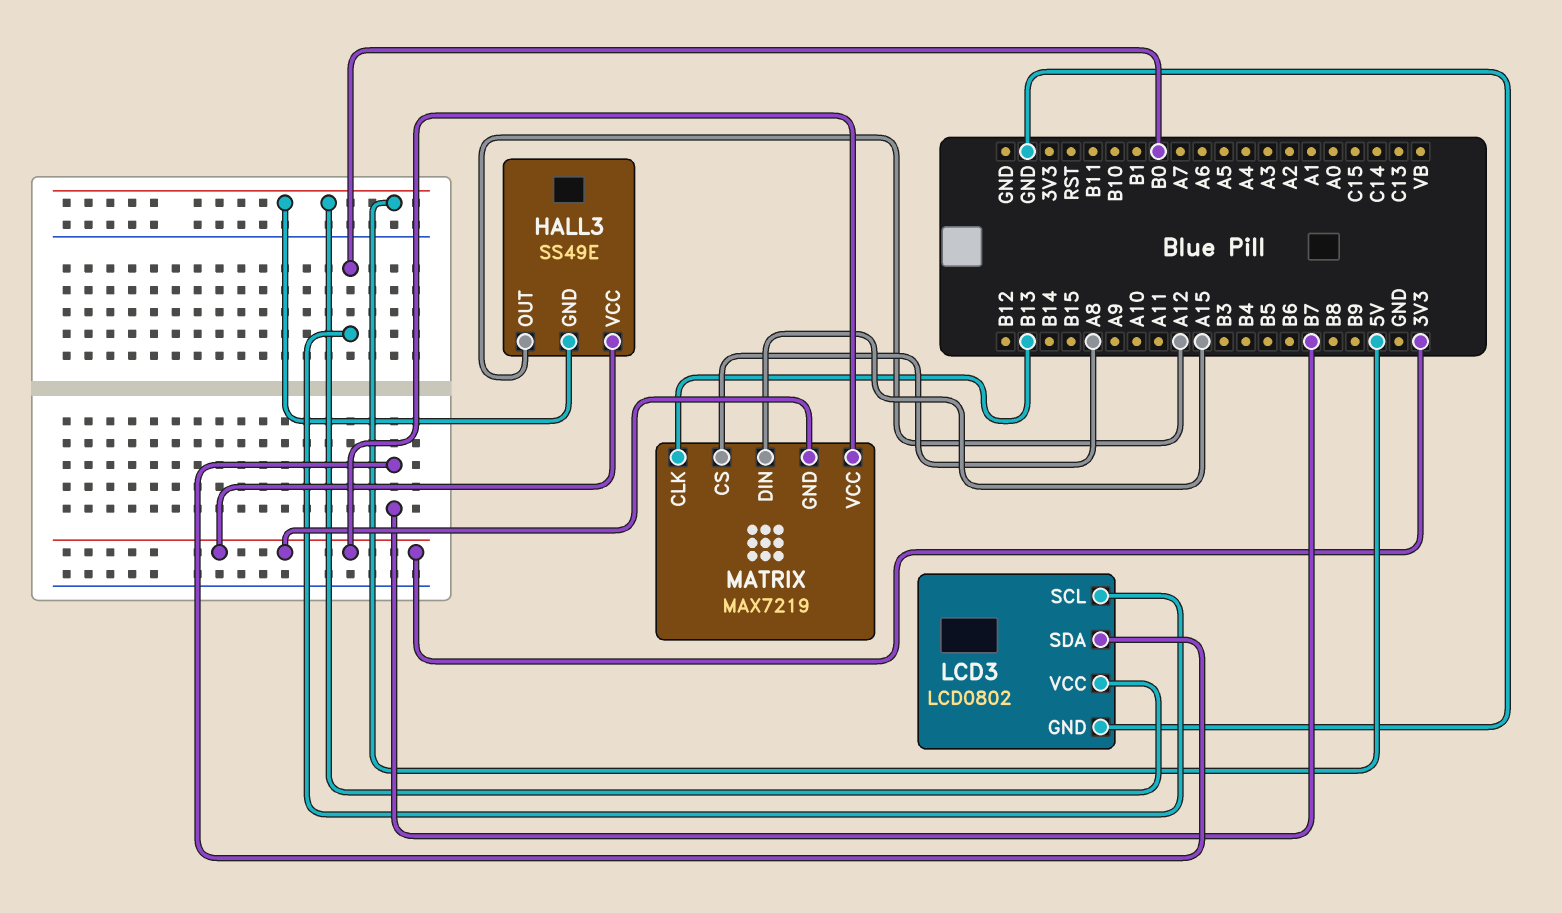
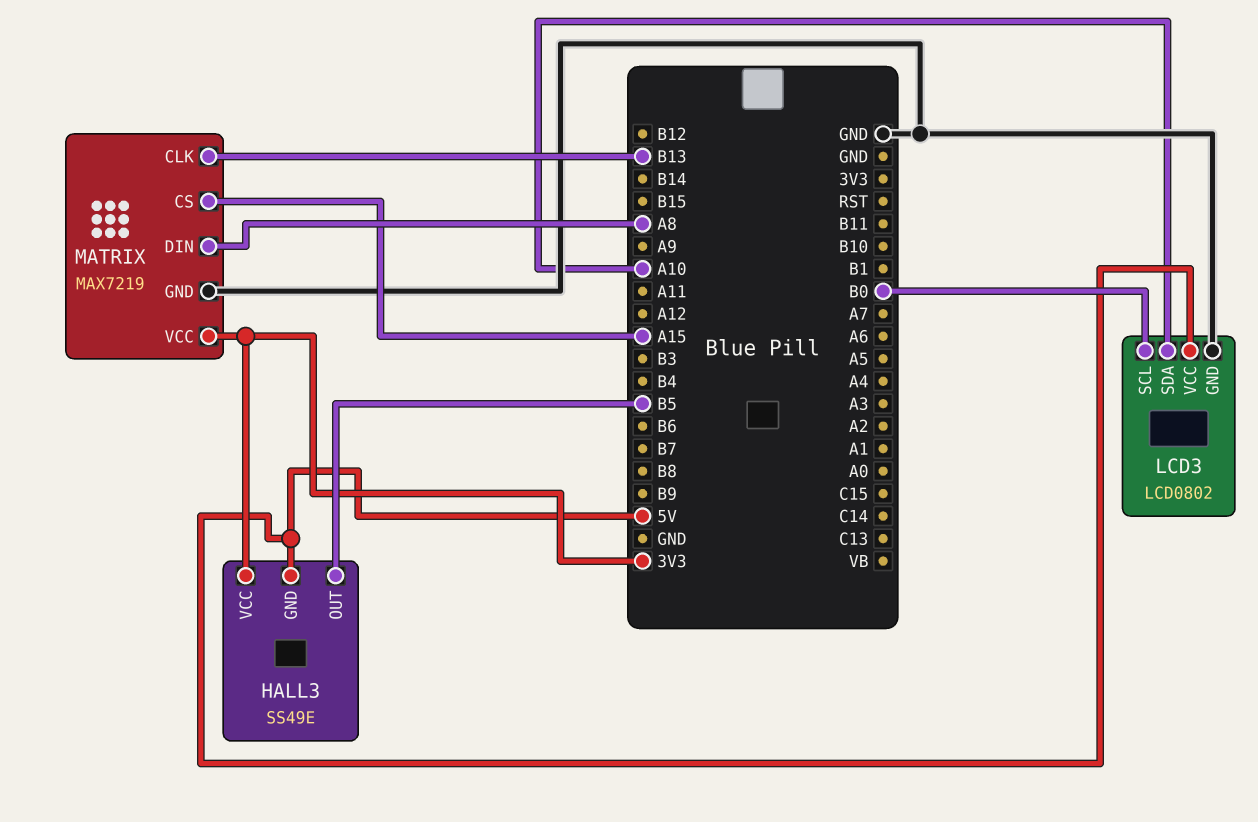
HALL3 pin OUT: A12 -> B5
LCD3 pin SDA: B7 -> A10
MATRIX pin CS: A8 -> A15
MATRIX pin DIN: A15 -> A8
MATRIX pin GND: 3V3 -> GND

